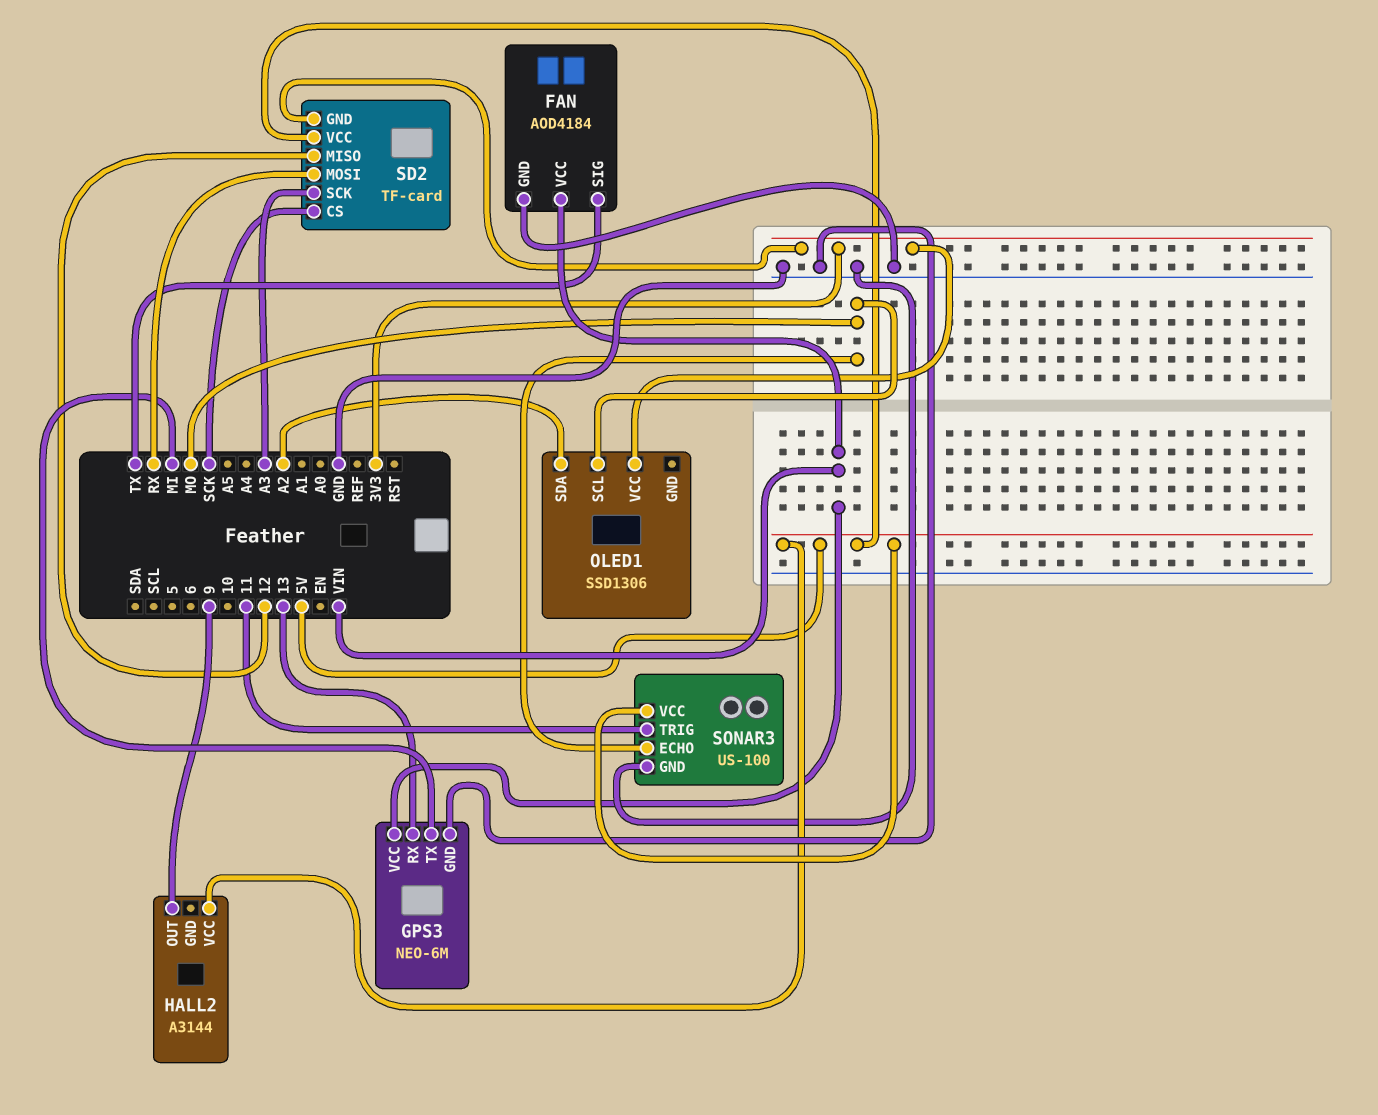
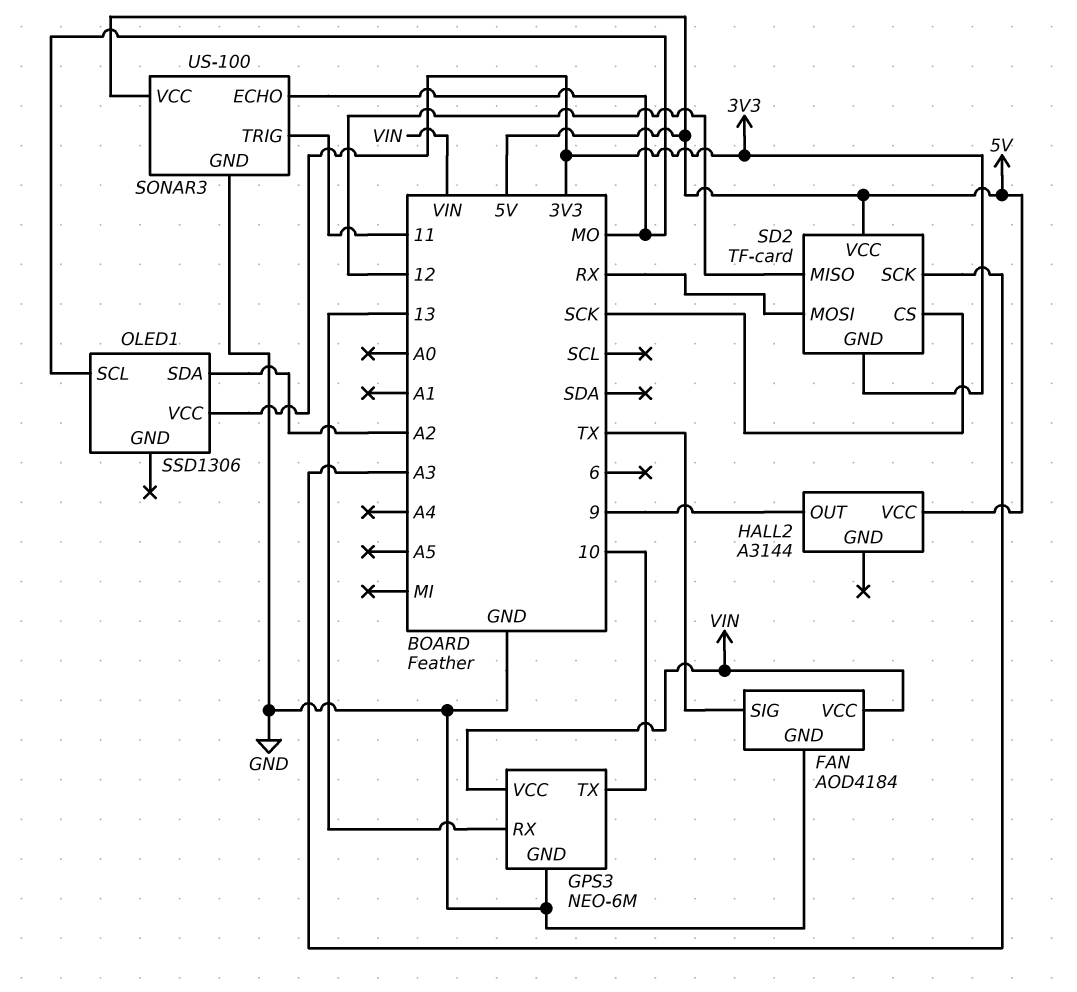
GPS3 pin TX: MI -> 10

